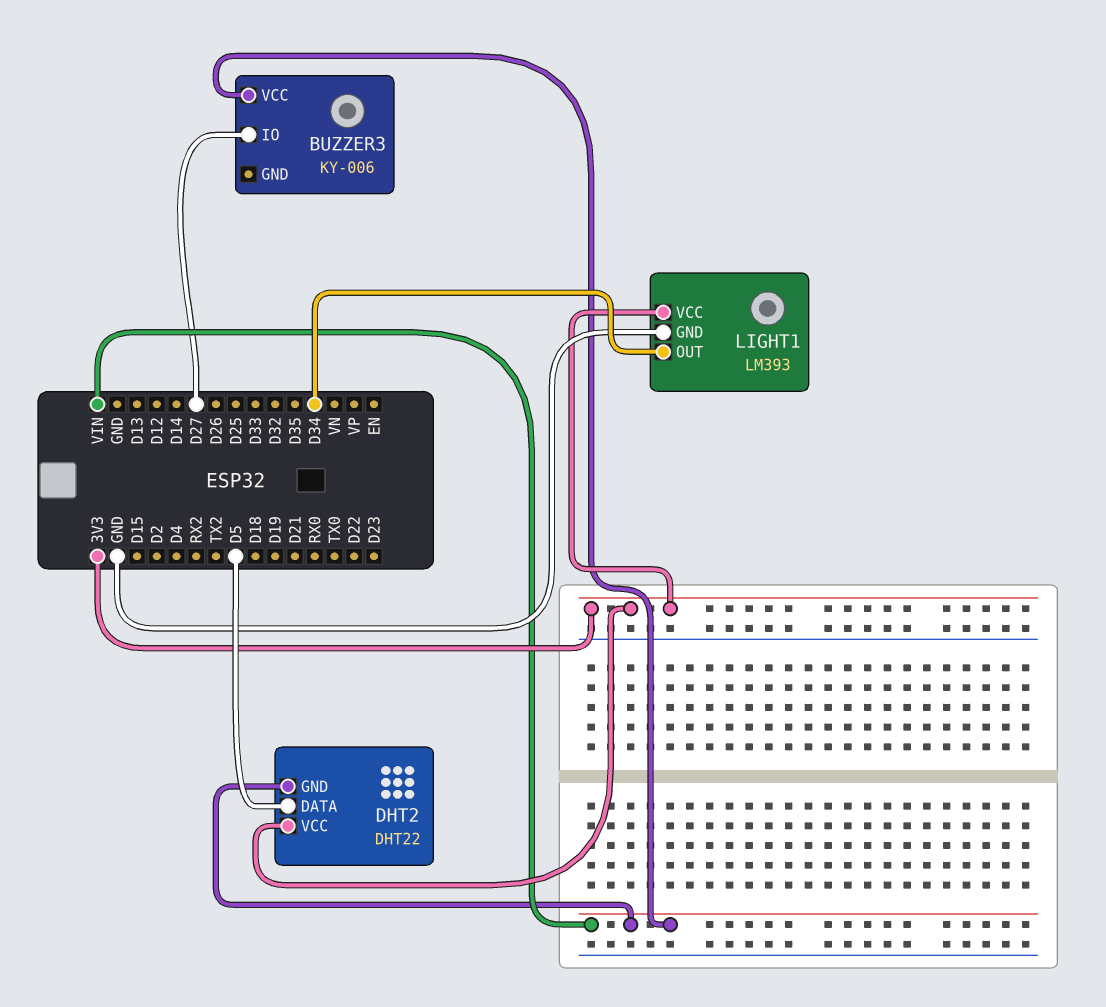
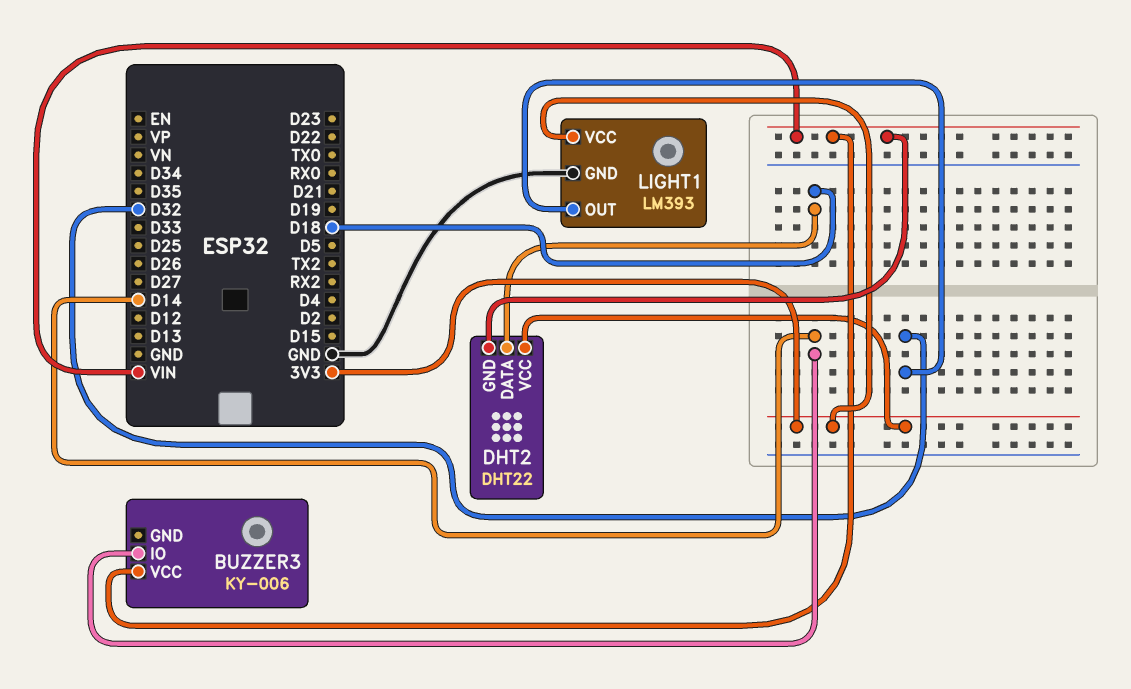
BUZZER3 pin IO: D27 -> D14
DHT2 pin DATA: D5 -> D18
LIGHT1 pin OUT: D34 -> D32

